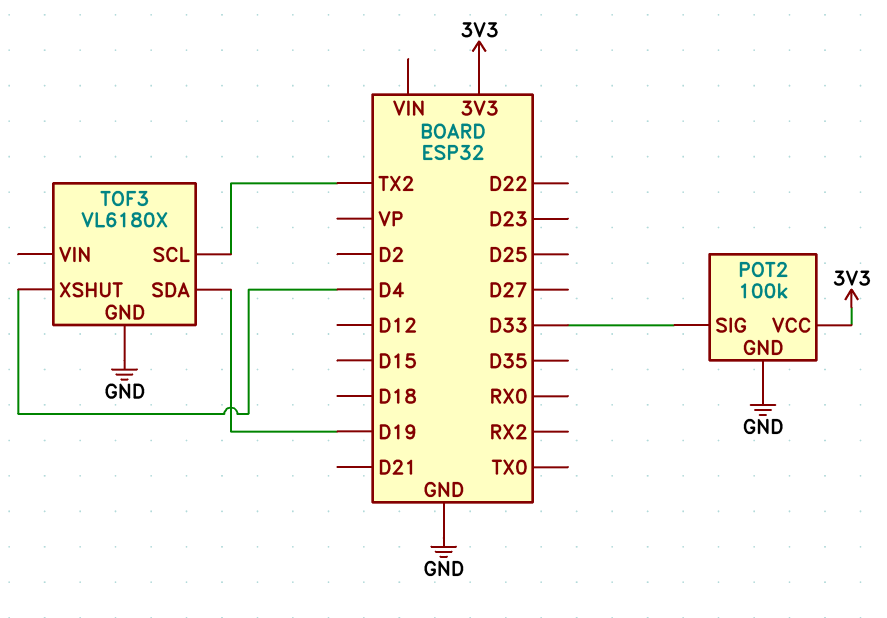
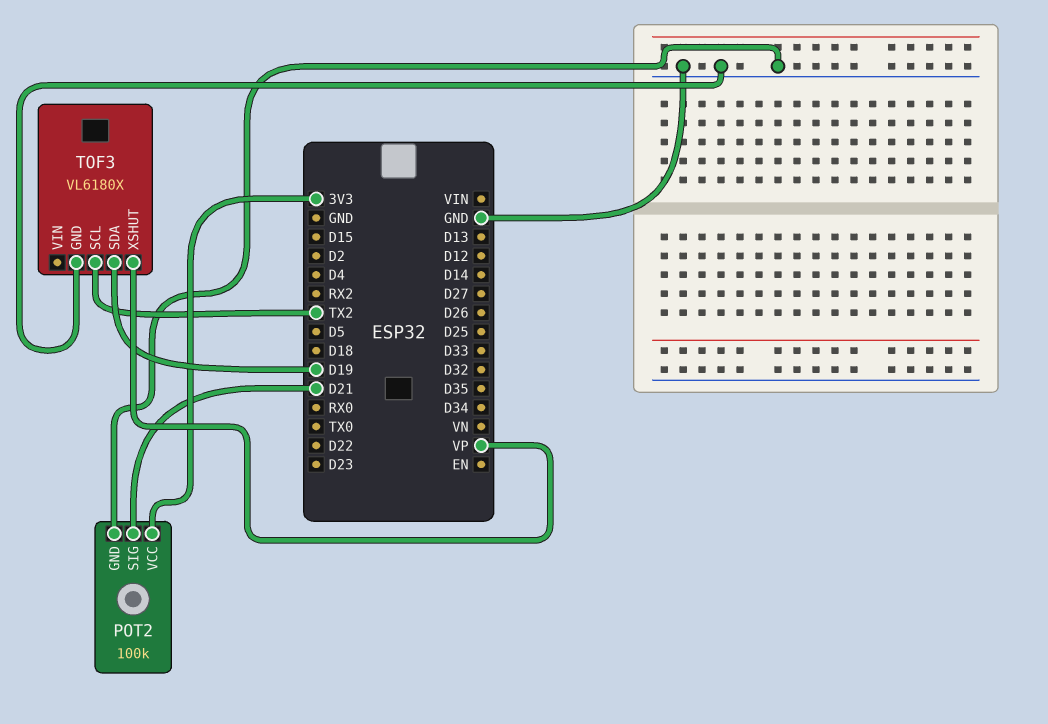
POT2 pin SIG: D33 -> D21
TOF3 pin XSHUT: D4 -> VP

